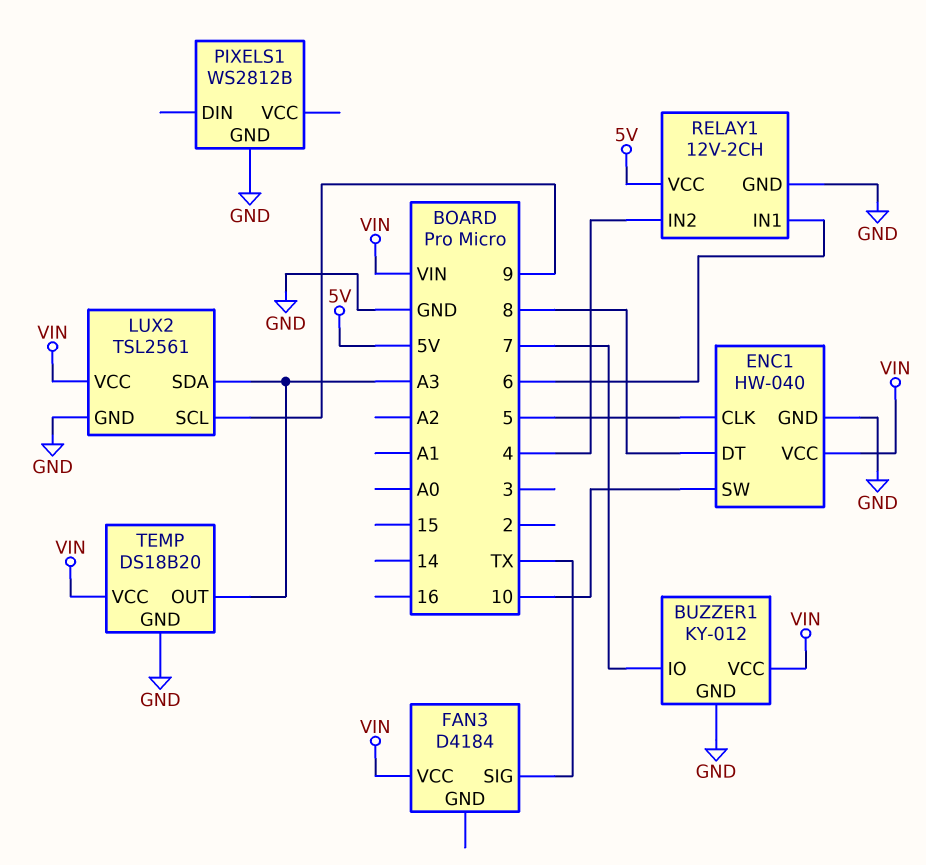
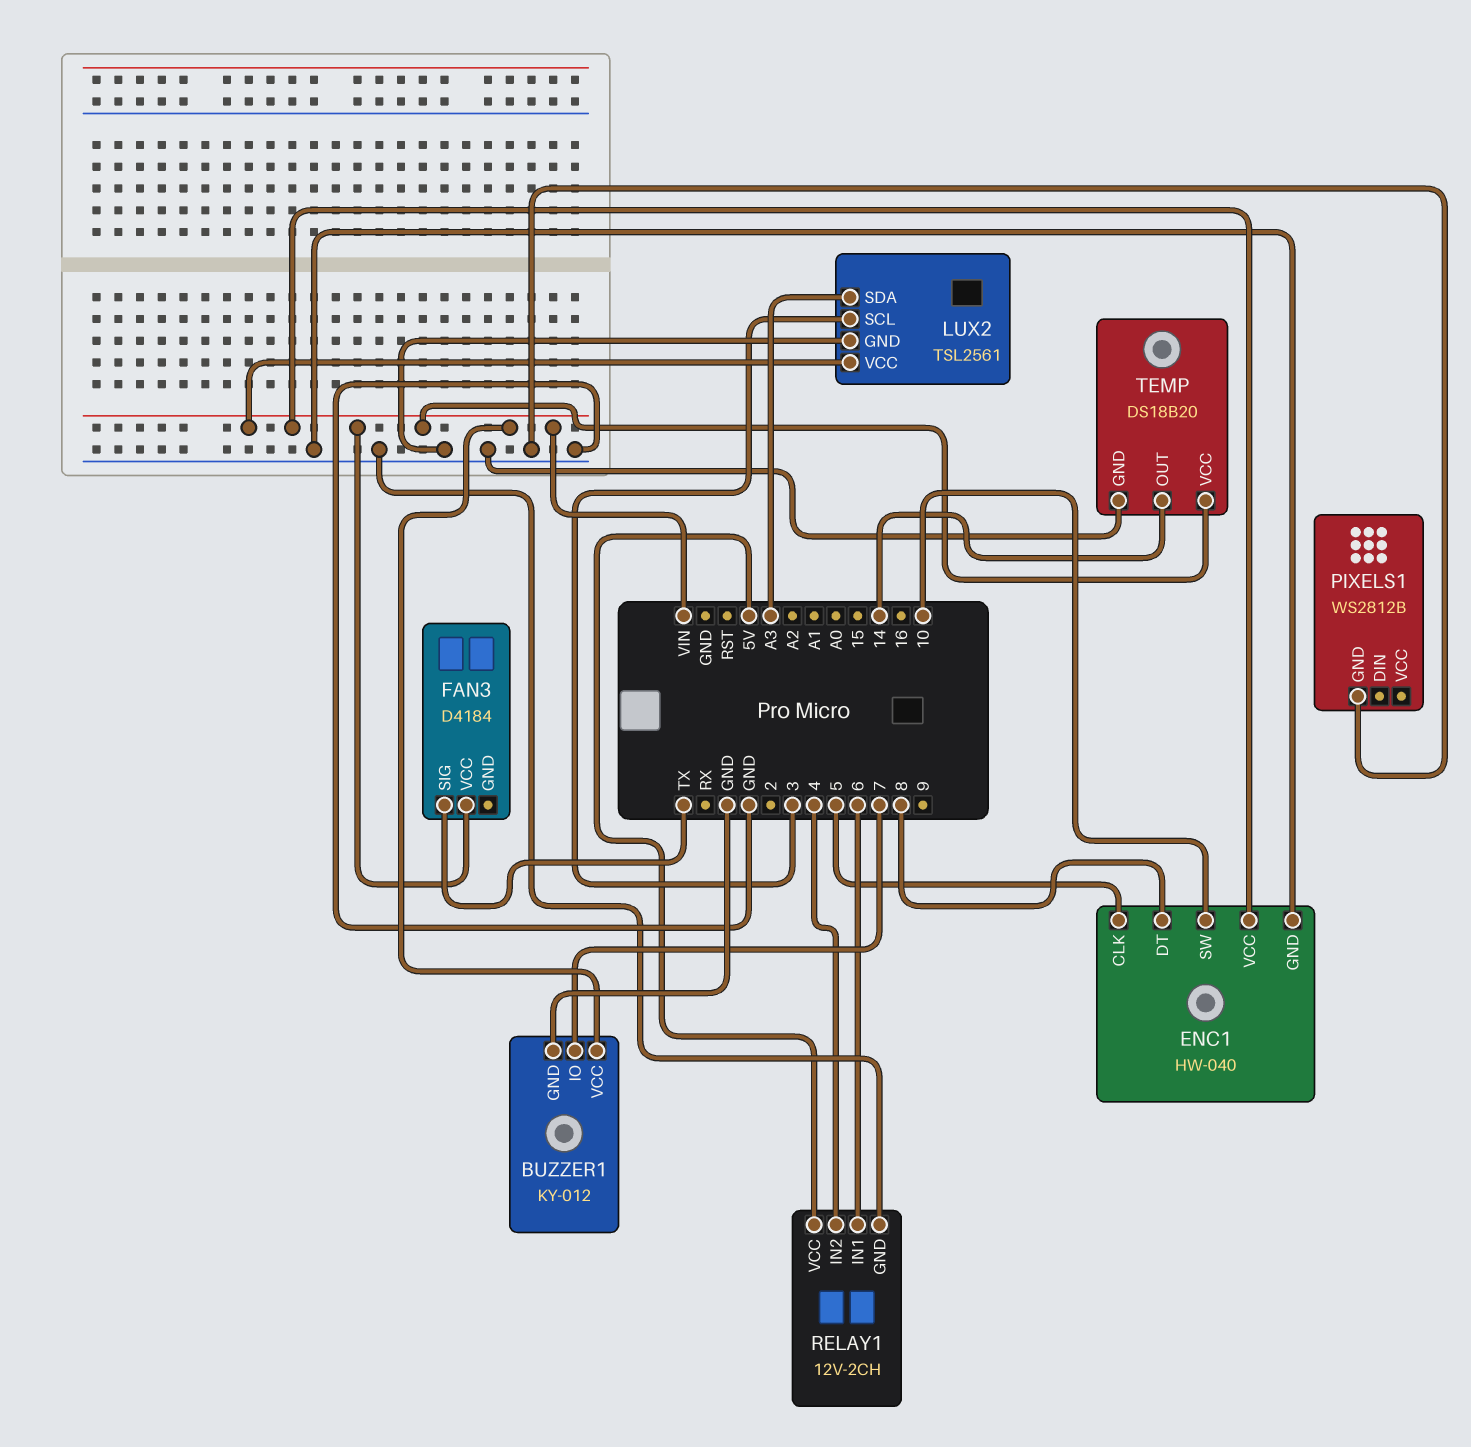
LUX2 pin SCL: 9 -> 3
TEMP pin OUT: A3 -> 14

